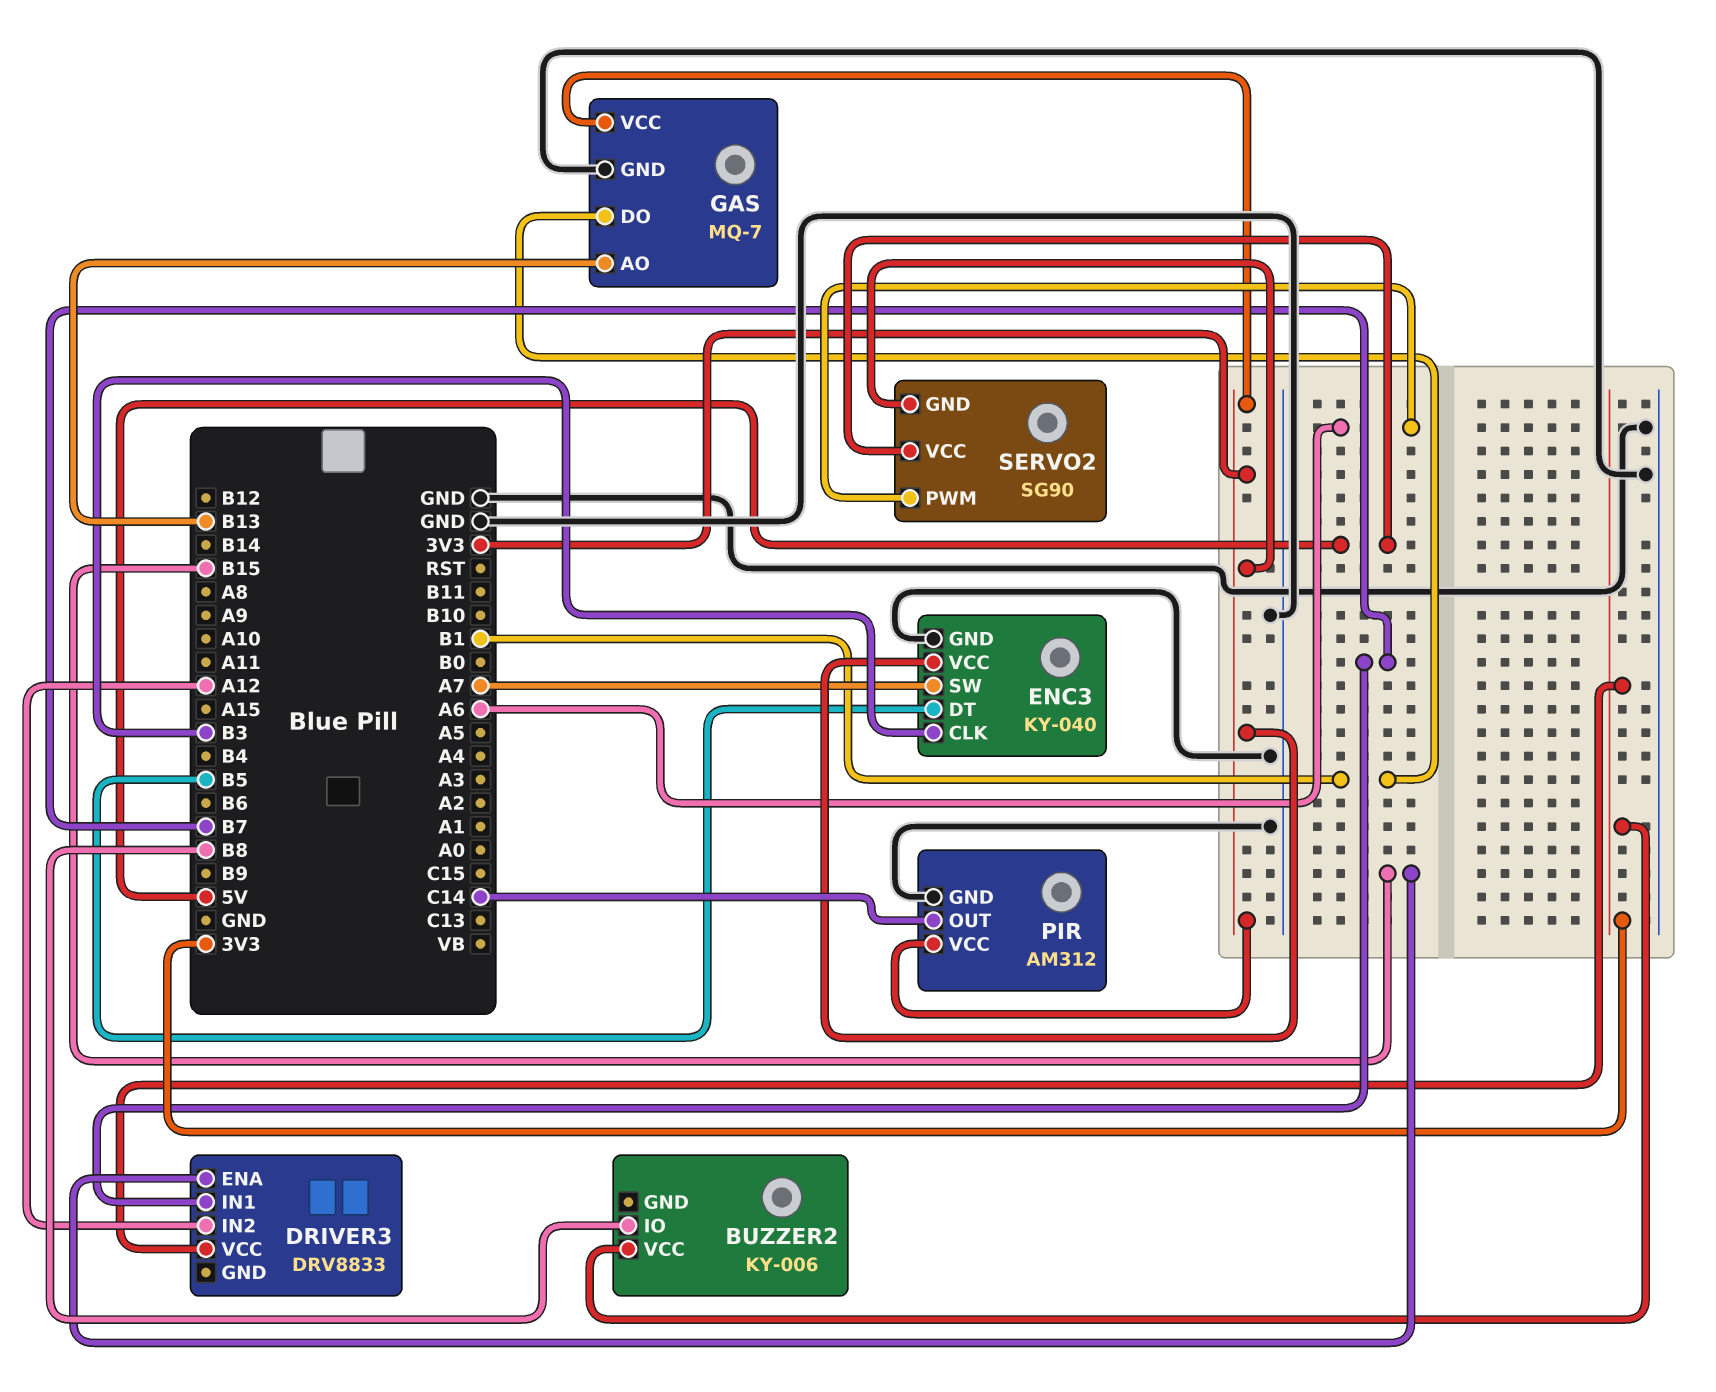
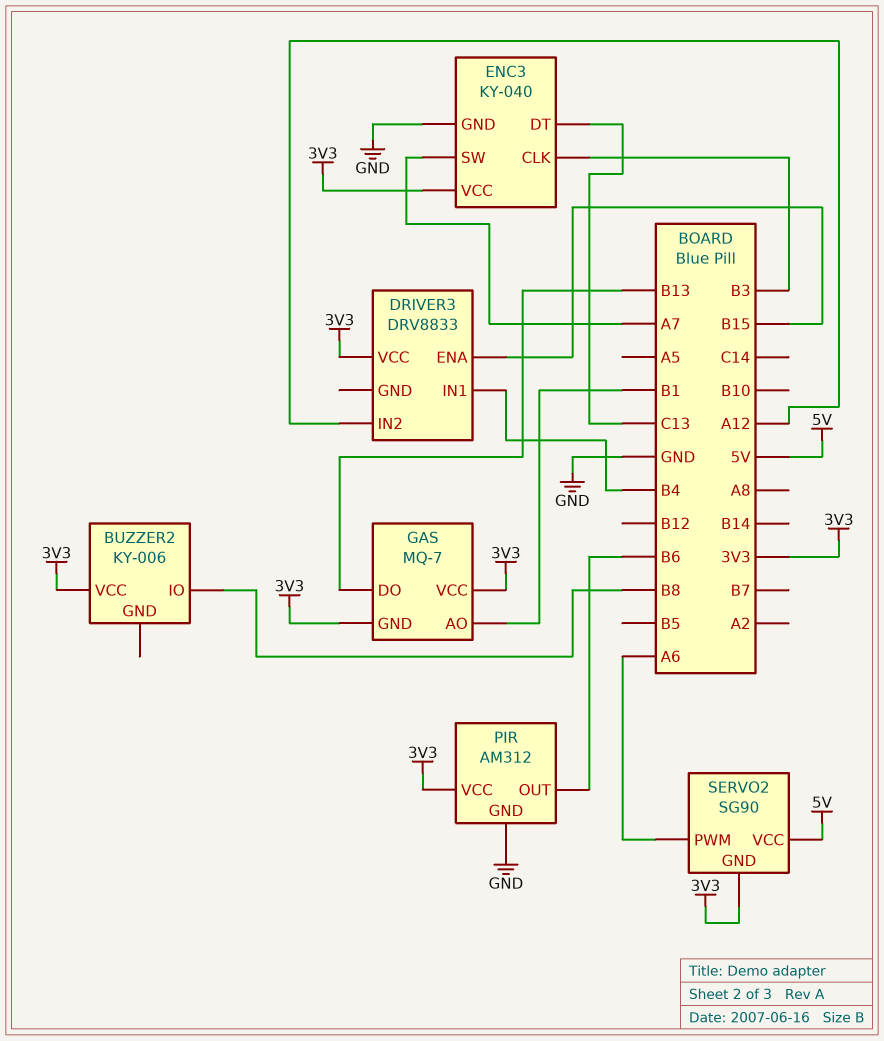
DRIVER3 pin IN1: B7 -> B4
ENC3 pin DT: B5 -> C13
GAS pin AO: B13 -> B1
GAS pin DO: B1 -> B13
GAS pin GND: GND -> 3V3
PIR pin OUT: C14 -> B6

